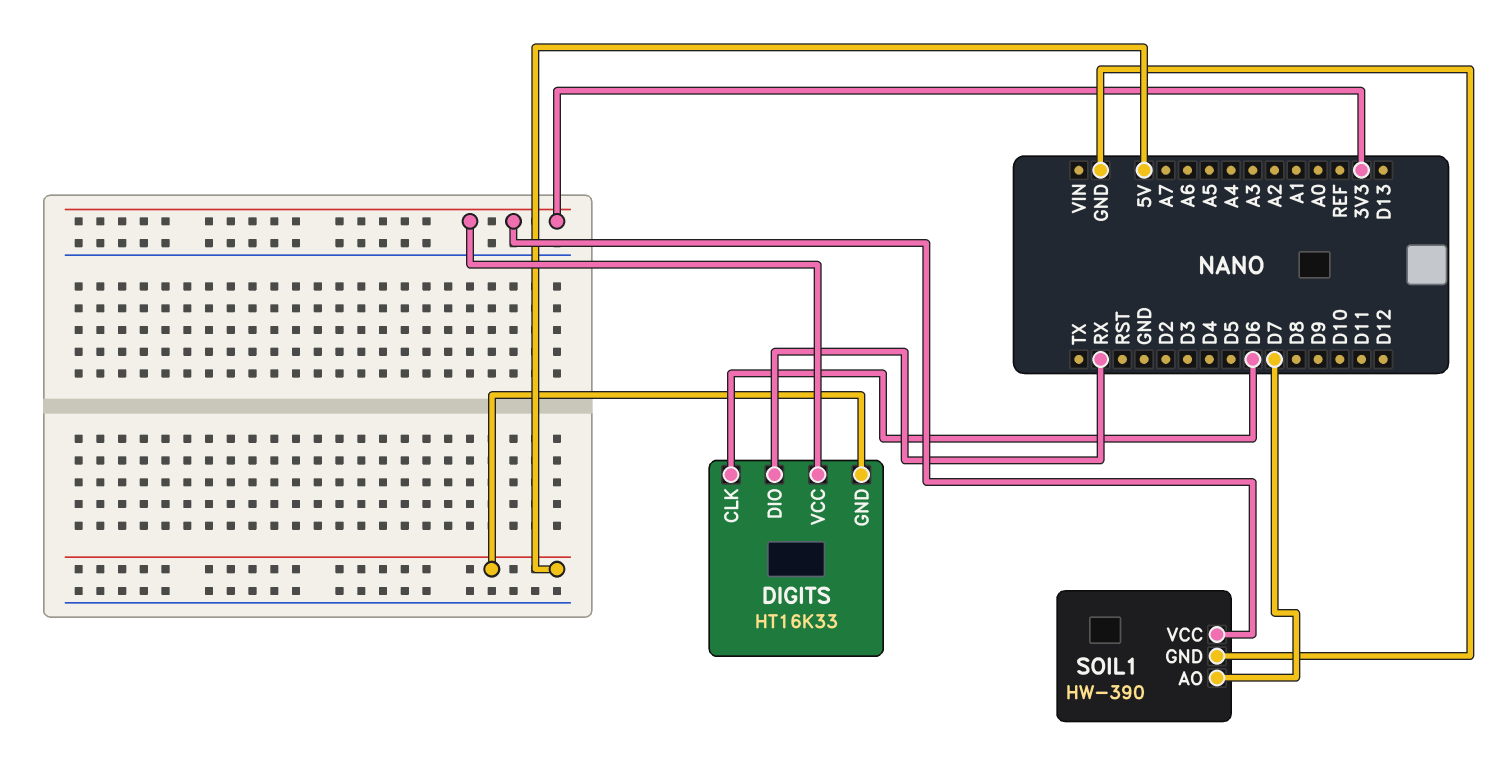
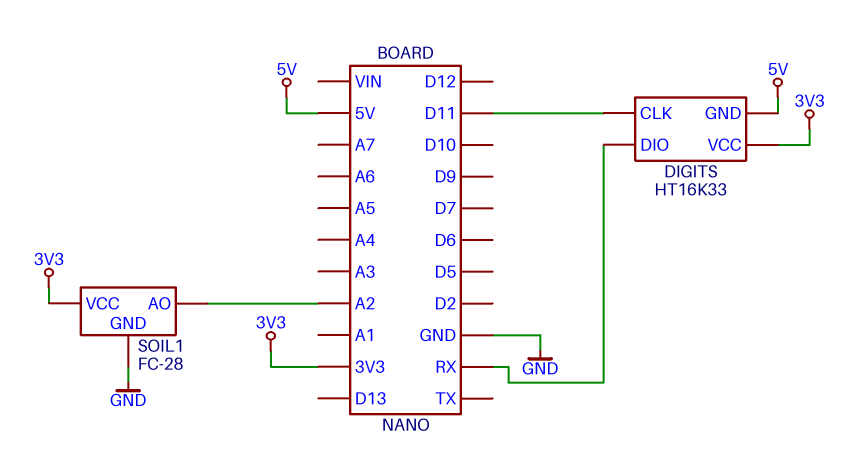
DIGITS pin CLK: D6 -> D11
SOIL1: HW-390 -> FC-28
SOIL1 pin AO: D7 -> A2

